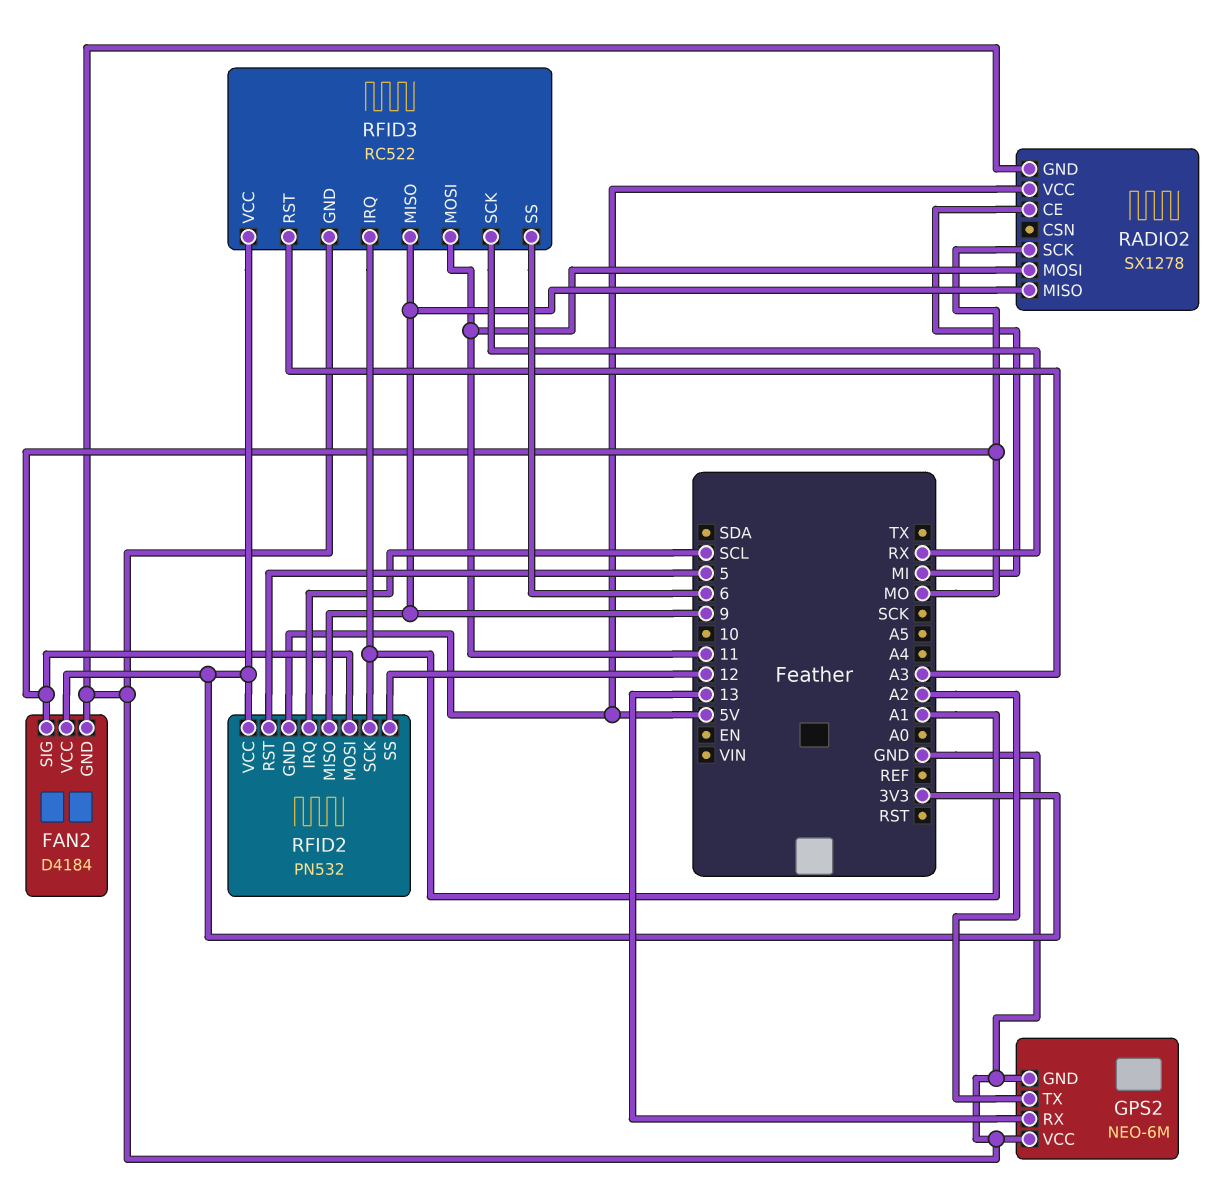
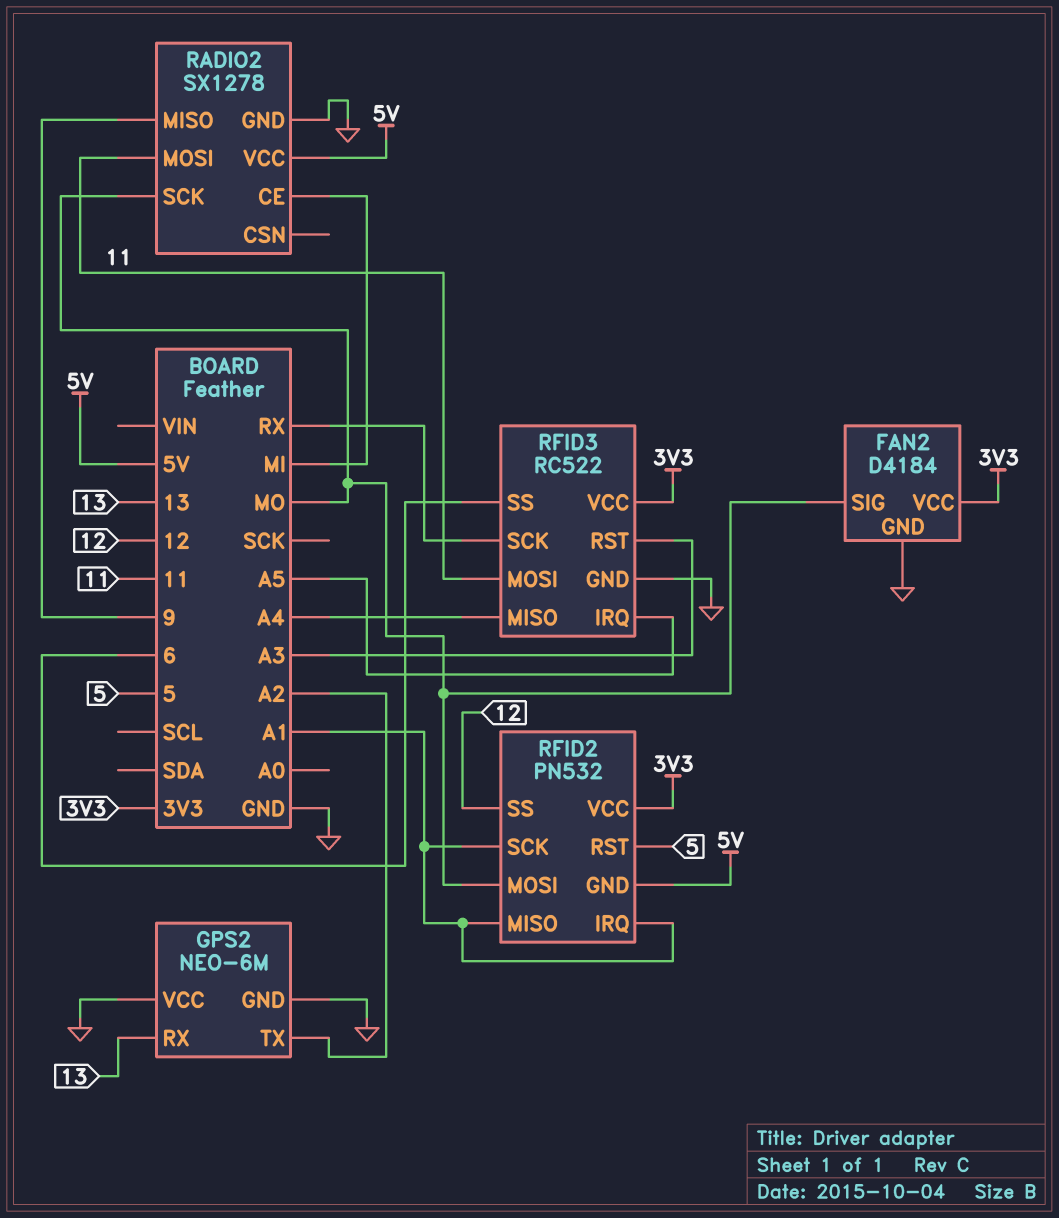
RFID2 pin IRQ: SCL -> A1
RFID2 pin MISO: 9 -> A1
RFID3 pin IRQ: A1 -> A5
RFID3 pin MISO: 9 -> A4

